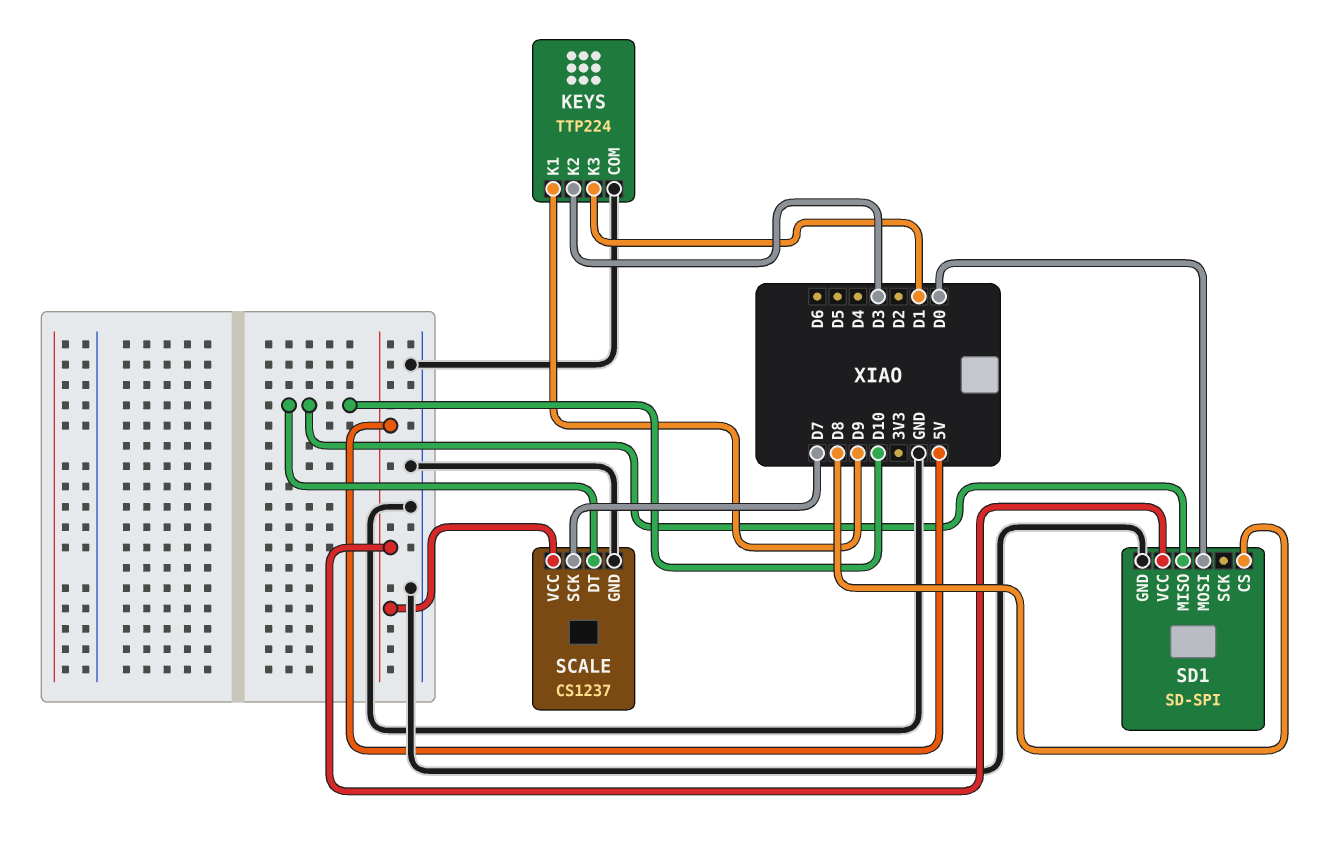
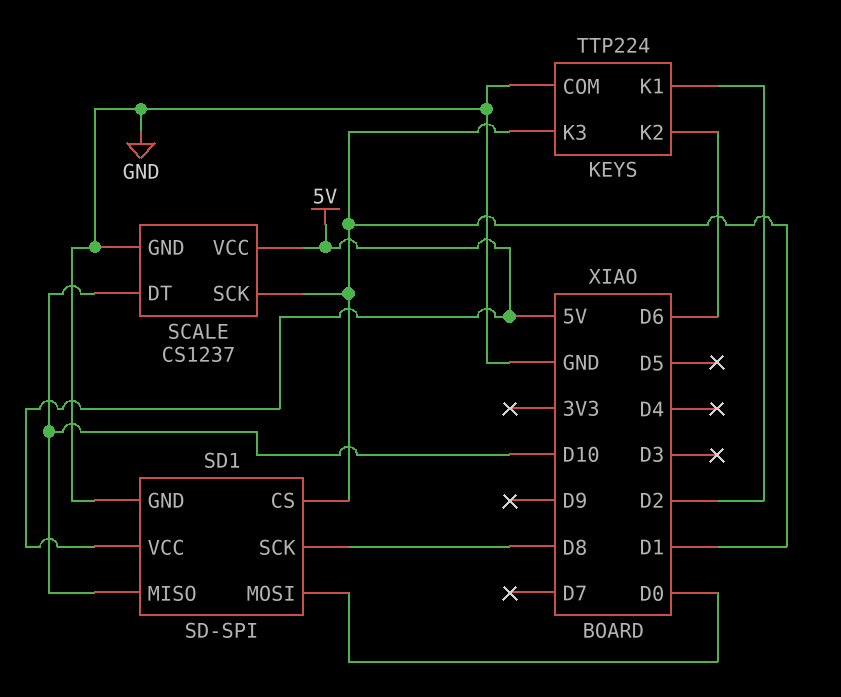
KEYS pin K1: D9 -> D2
KEYS pin K2: D3 -> D6
SCALE pin SCK: D7 -> D1
SD1 pin CS: D8 -> D1
SD1 pin SCK: none -> D8

